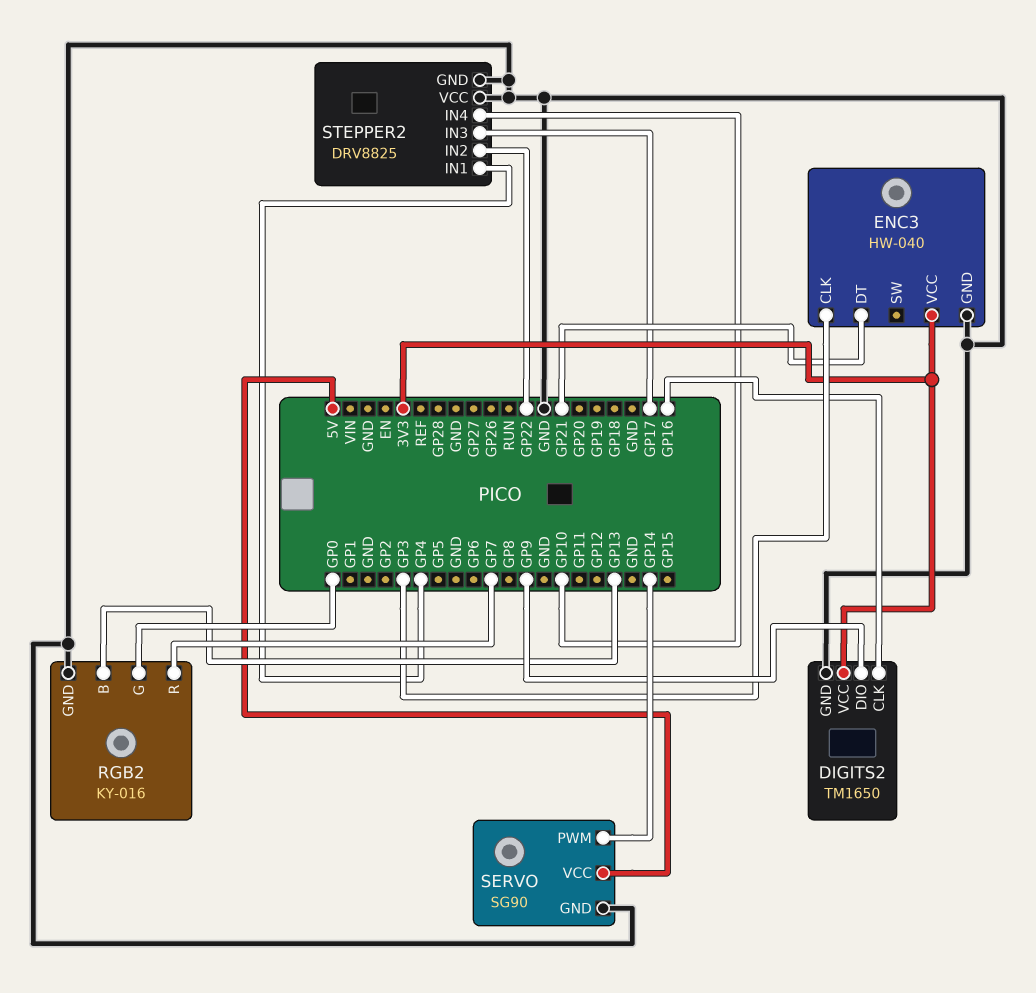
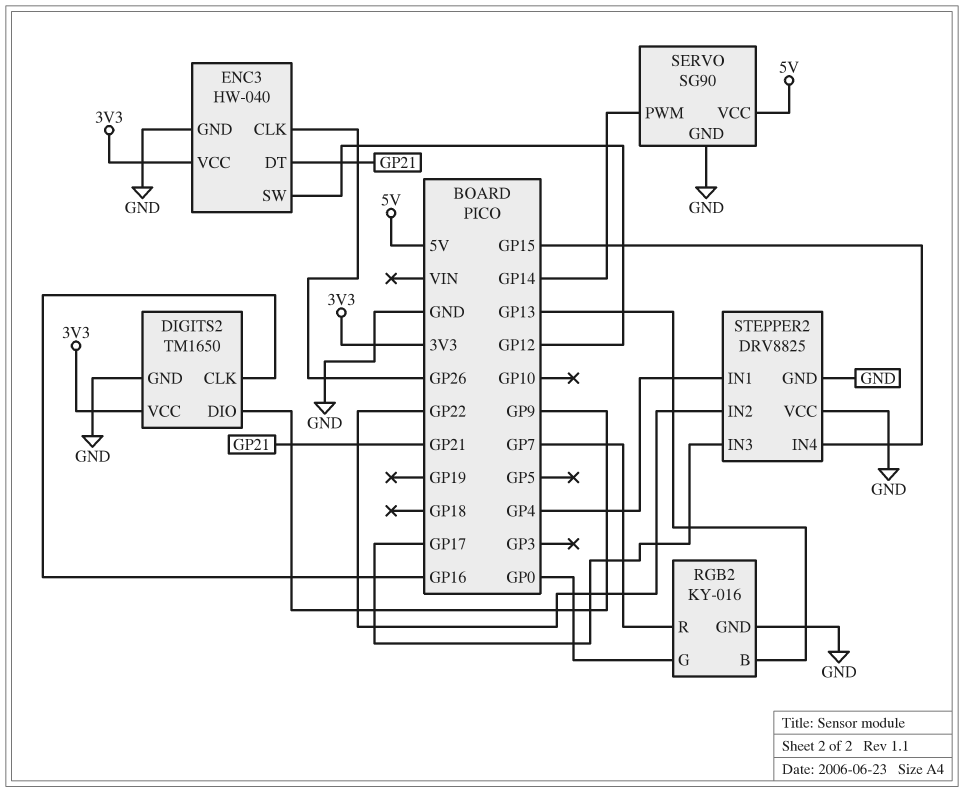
ENC3 pin CLK: GP3 -> GP26
ENC3 pin SW: none -> GP12
STEPPER2 pin IN4: GP10 -> GP15

